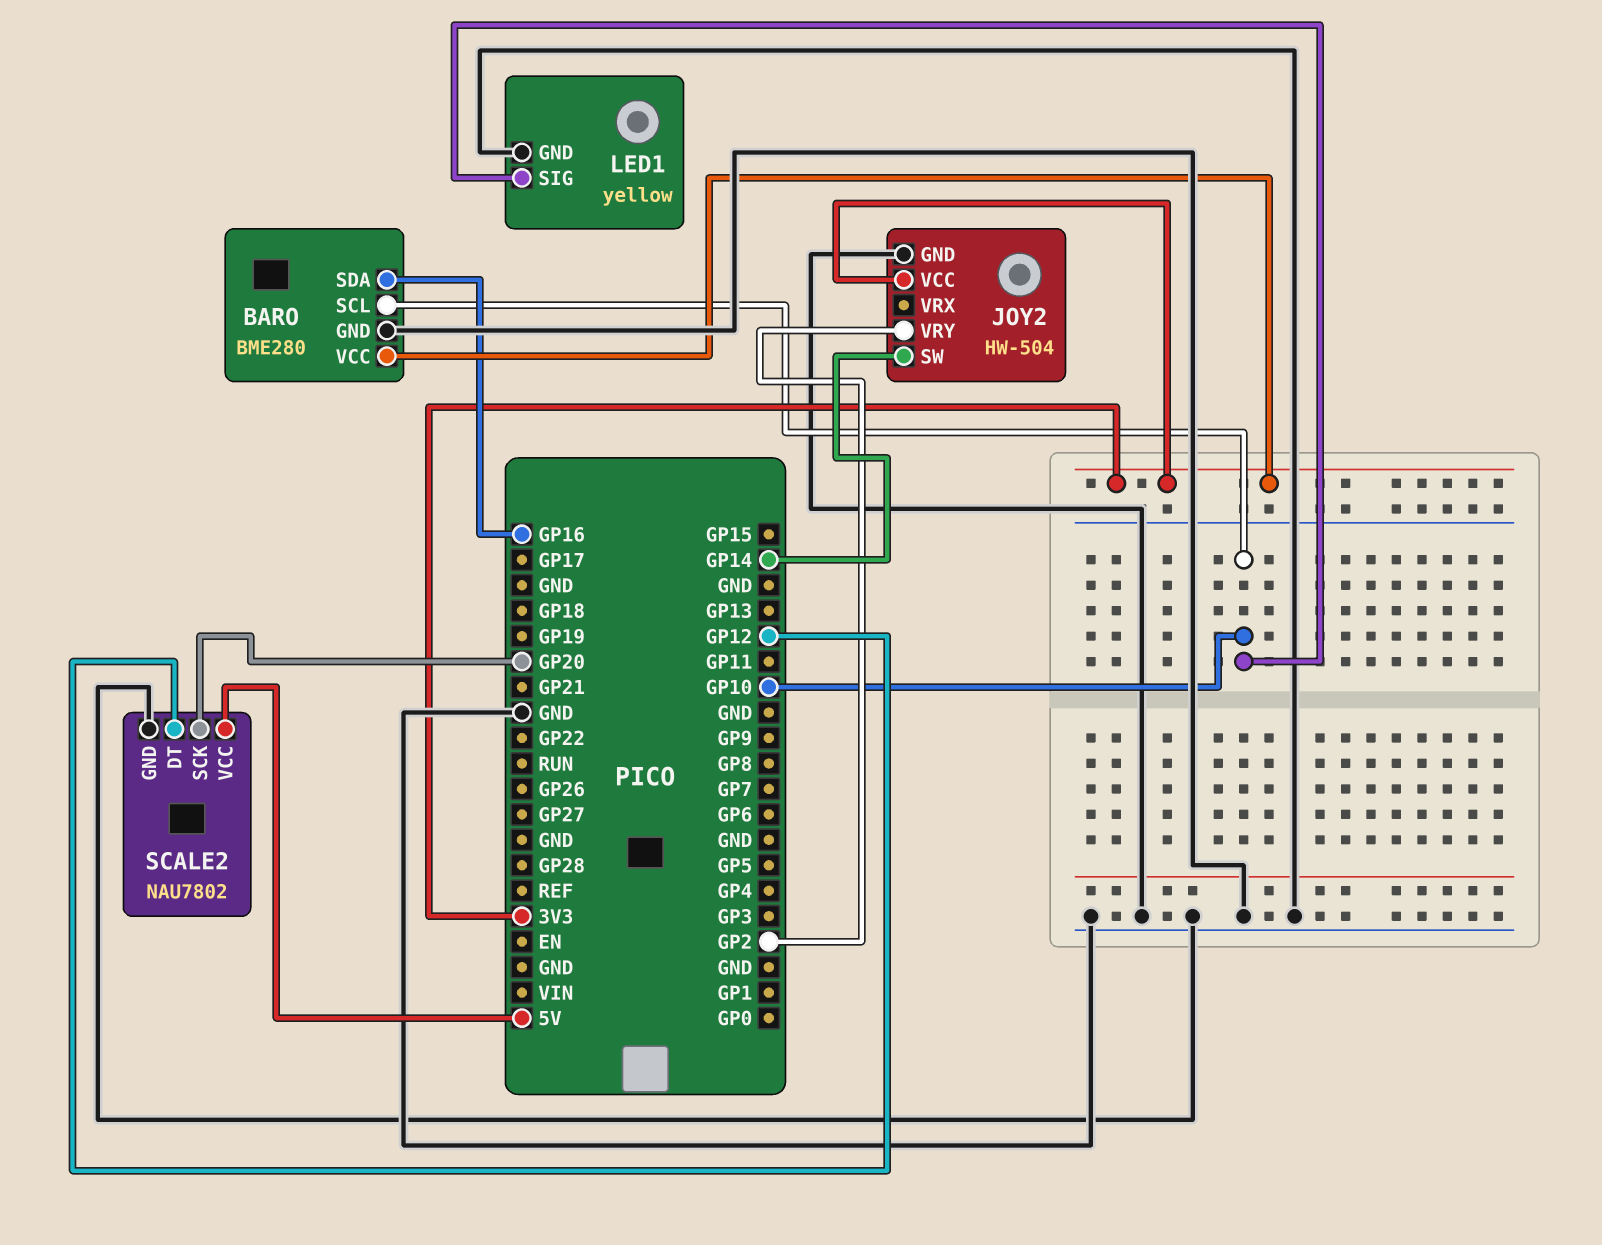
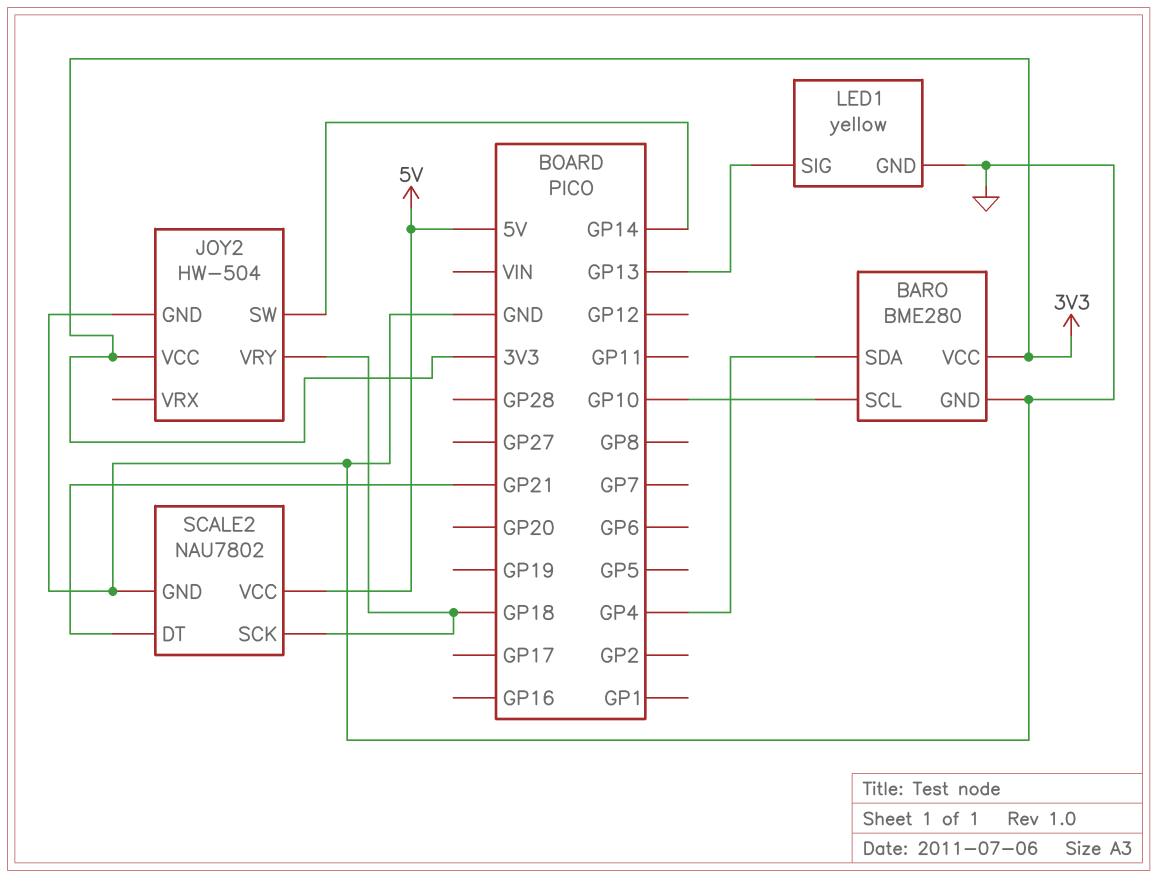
BARO pin SDA: GP16 -> GP4
JOY2 pin VRY: GP2 -> GP18
LED1 pin SIG: GP10 -> GP13
SCALE2 pin DT: GP12 -> GP21
SCALE2 pin SCK: GP20 -> GP18

